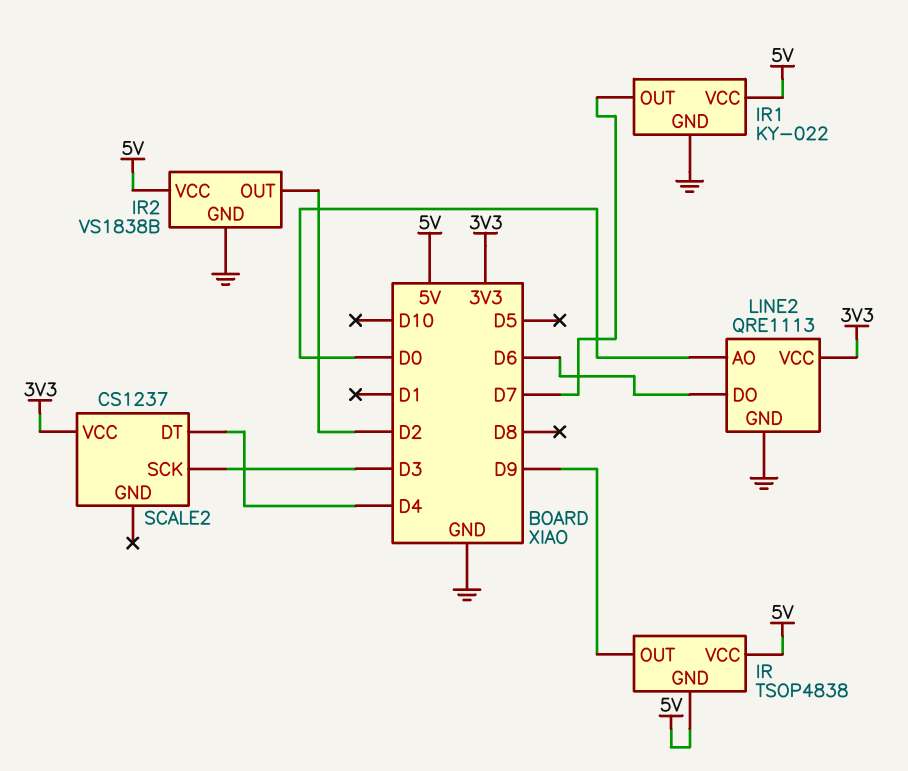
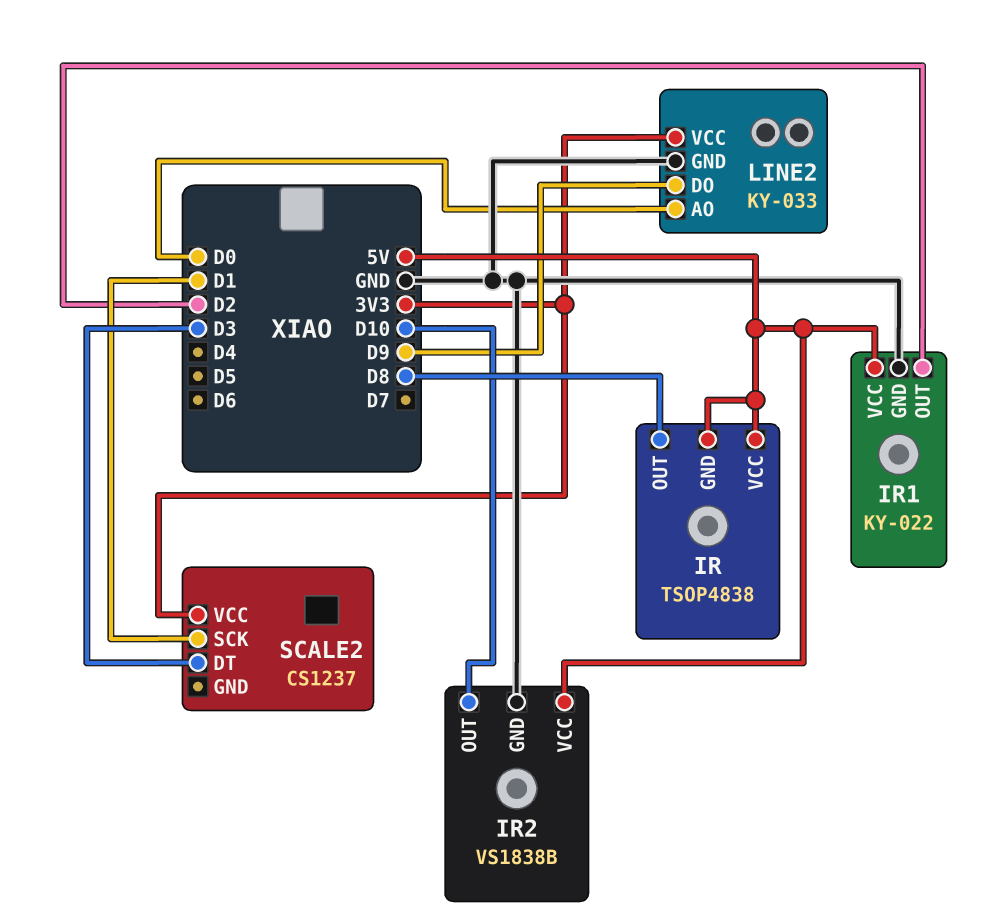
IR pin OUT: D9 -> D8
IR1 pin OUT: D7 -> D2
IR2 pin OUT: D2 -> D10
LINE2: QRE1113 -> KY-033
LINE2 pin DO: D6 -> D9
SCALE2 pin DT: D4 -> D3
SCALE2 pin SCK: D3 -> D1

